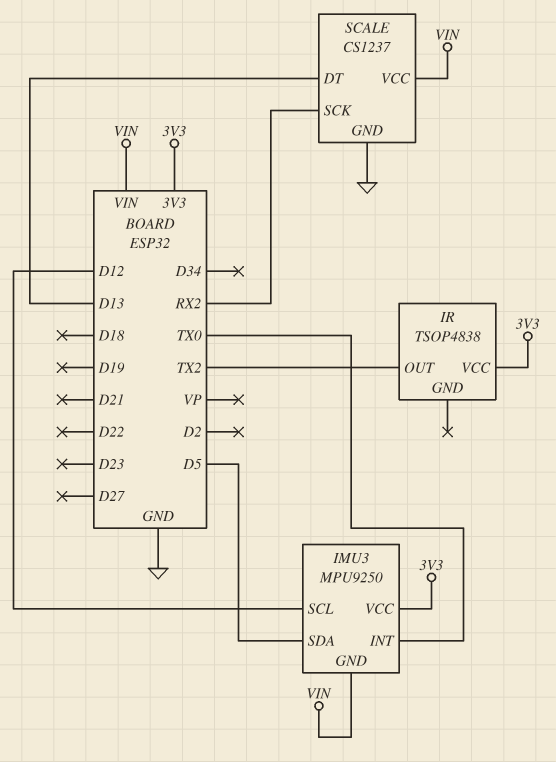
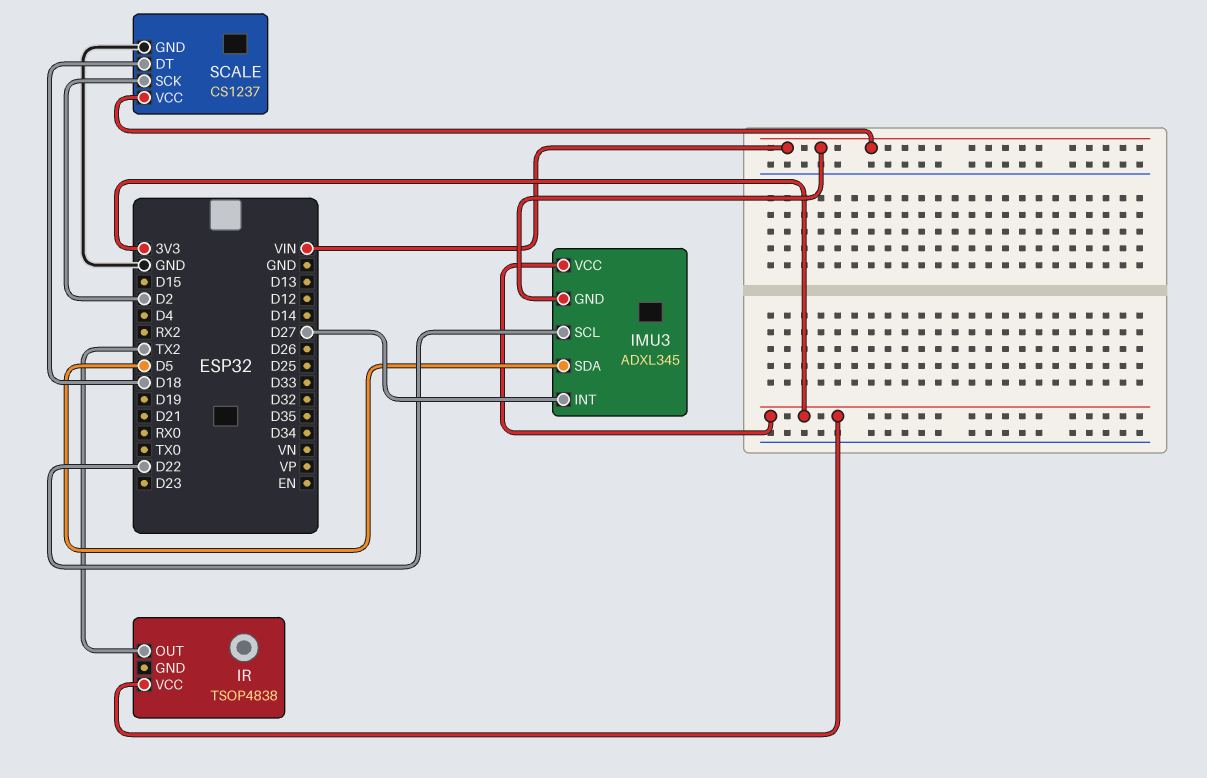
IMU3: MPU9250 -> ADXL345
IMU3 pin INT: TX0 -> D27
IMU3 pin SCL: D12 -> D22
SCALE pin DT: D13 -> D18
SCALE pin SCK: RX2 -> D2

